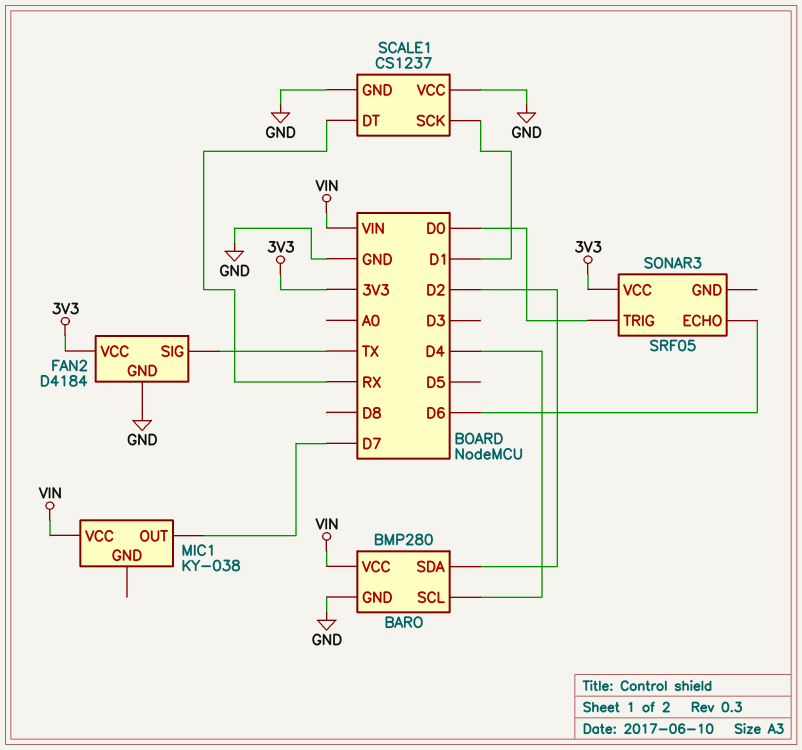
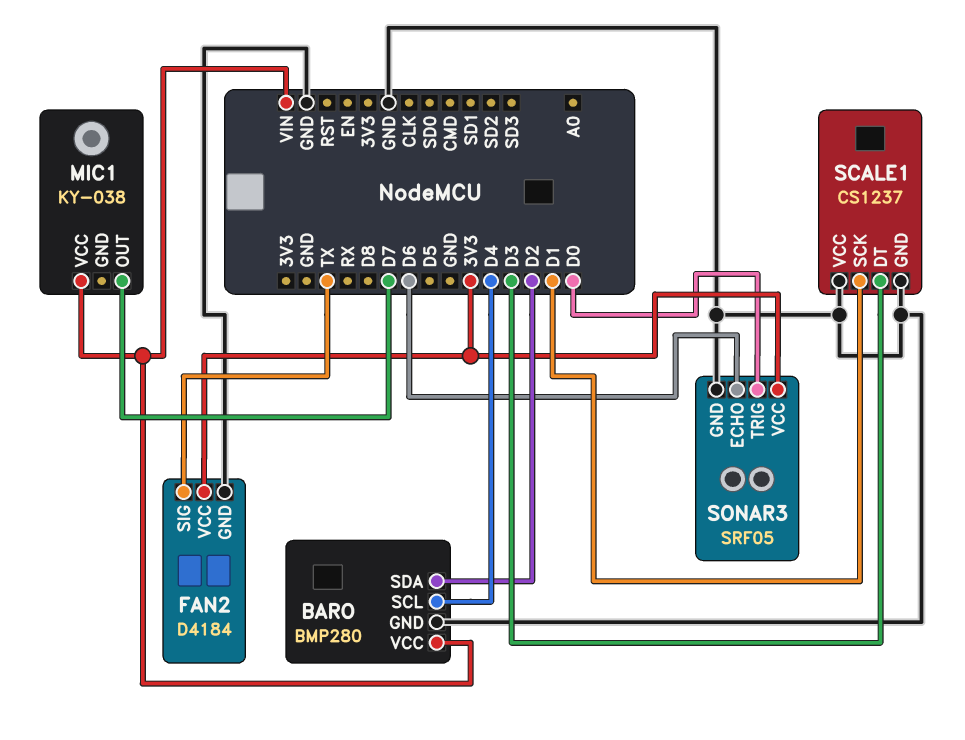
SCALE1 pin DT: RX -> D3
SONAR3 pin GND: none -> GND

